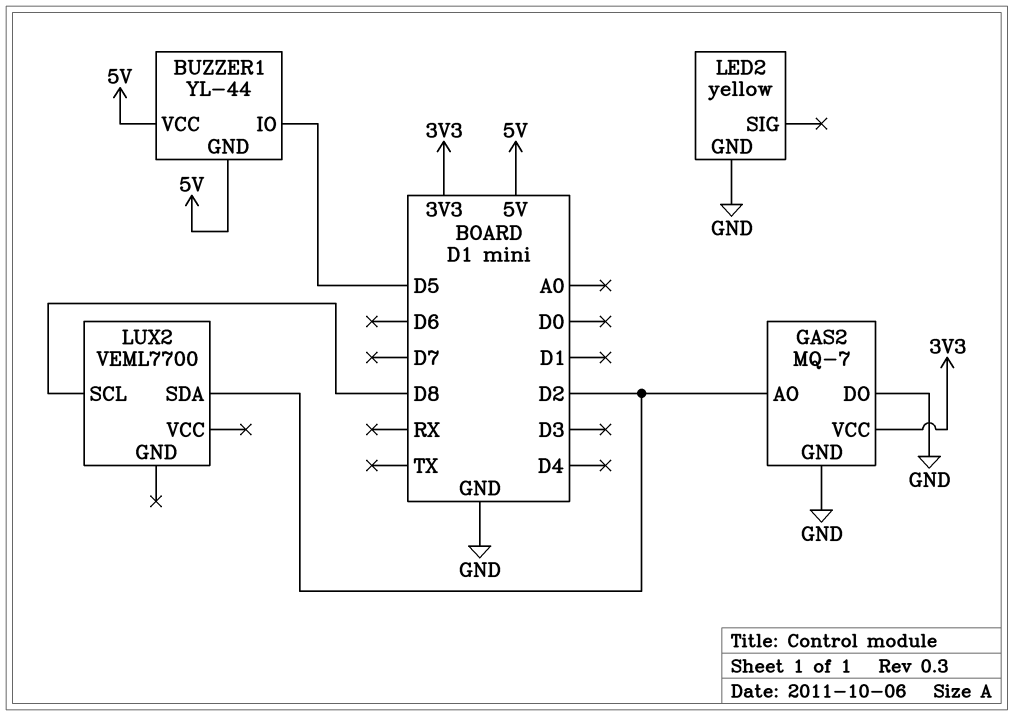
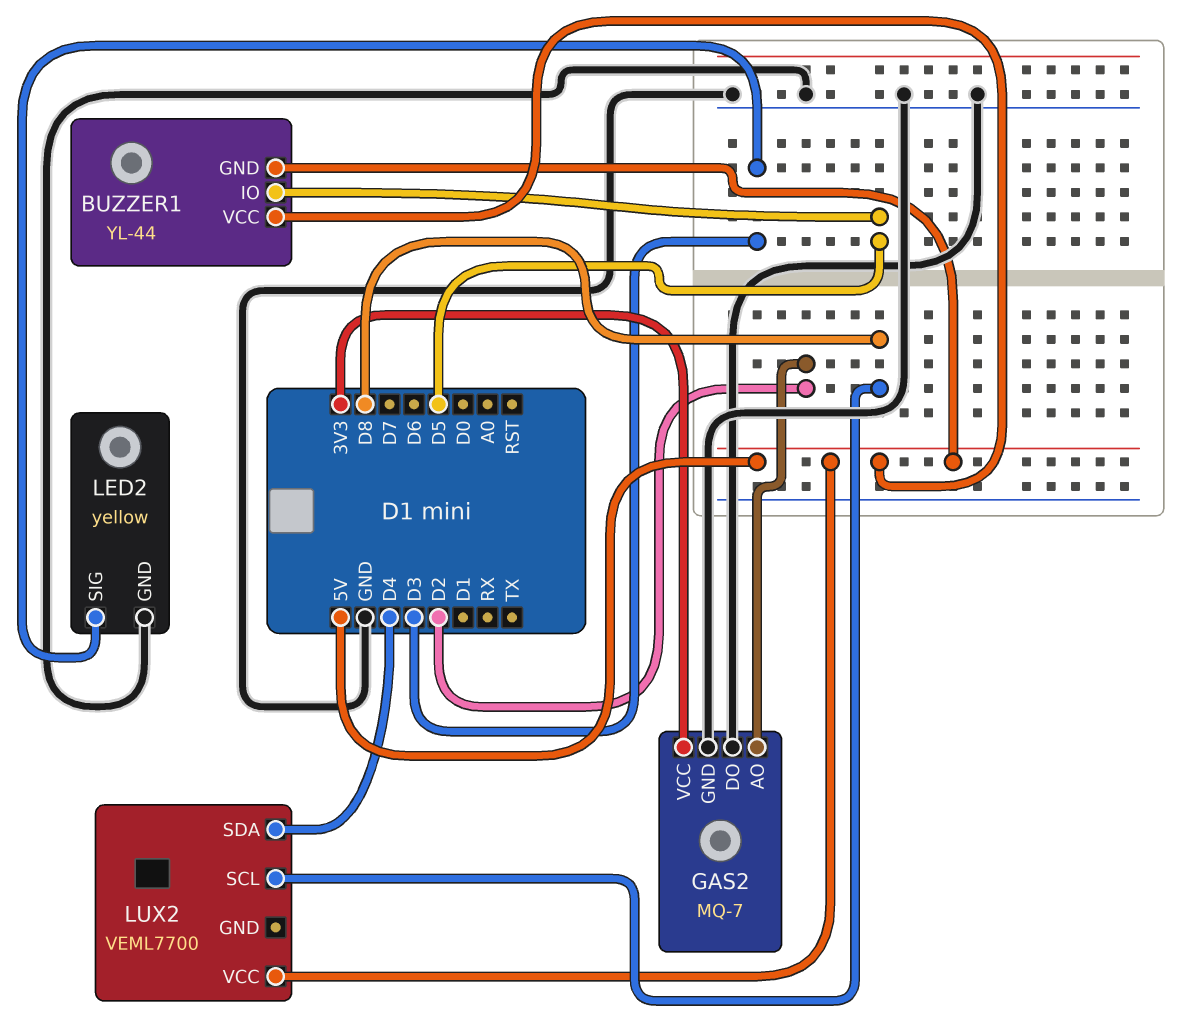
LED2 pin SIG: none -> D3
LUX2 pin SDA: D2 -> D4
LUX2 pin VCC: none -> 5V

